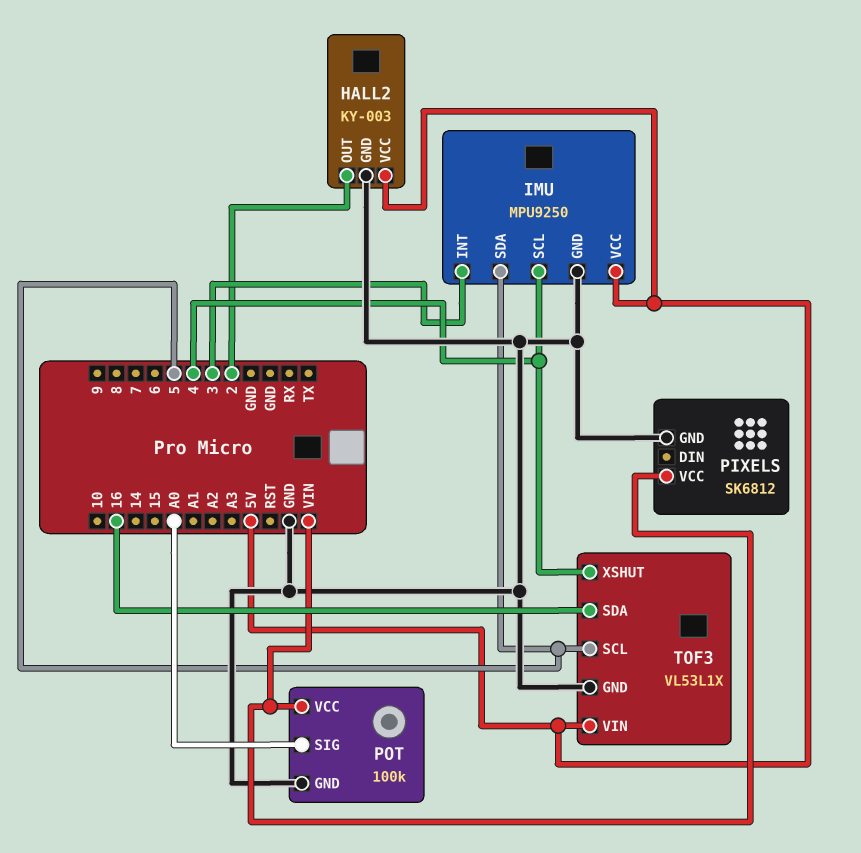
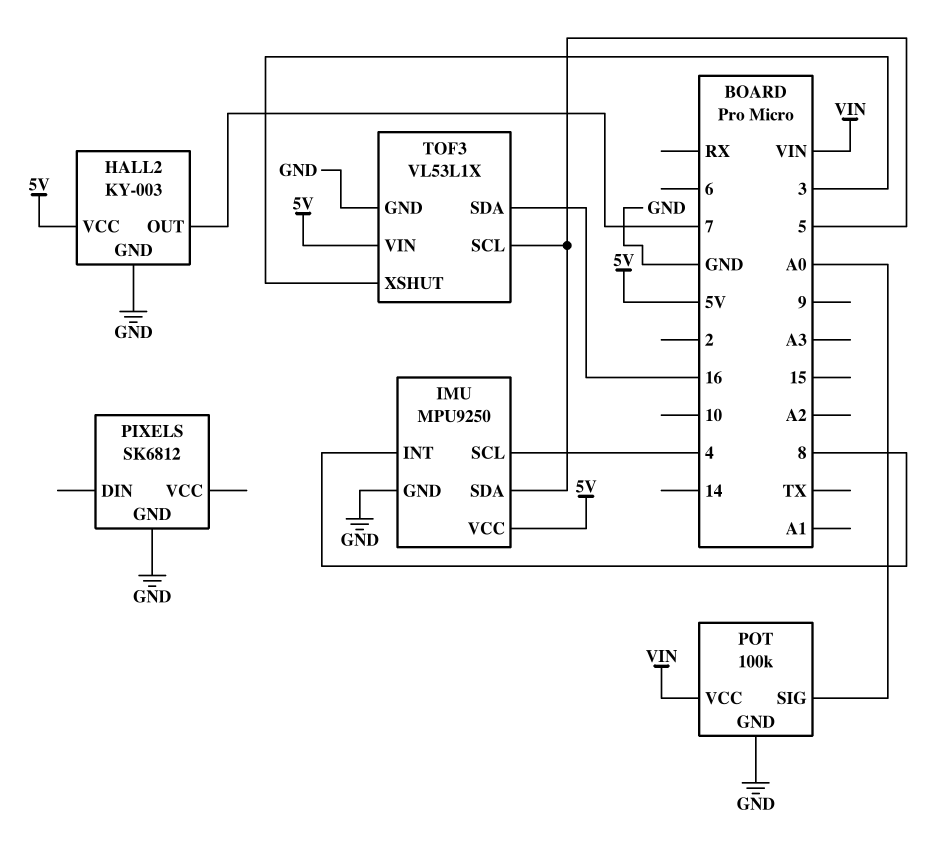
HALL2 pin OUT: 2 -> 7
IMU pin INT: 3 -> 8
PIXELS pin VCC: VIN -> none
TOF3 pin XSHUT: 4 -> 3

